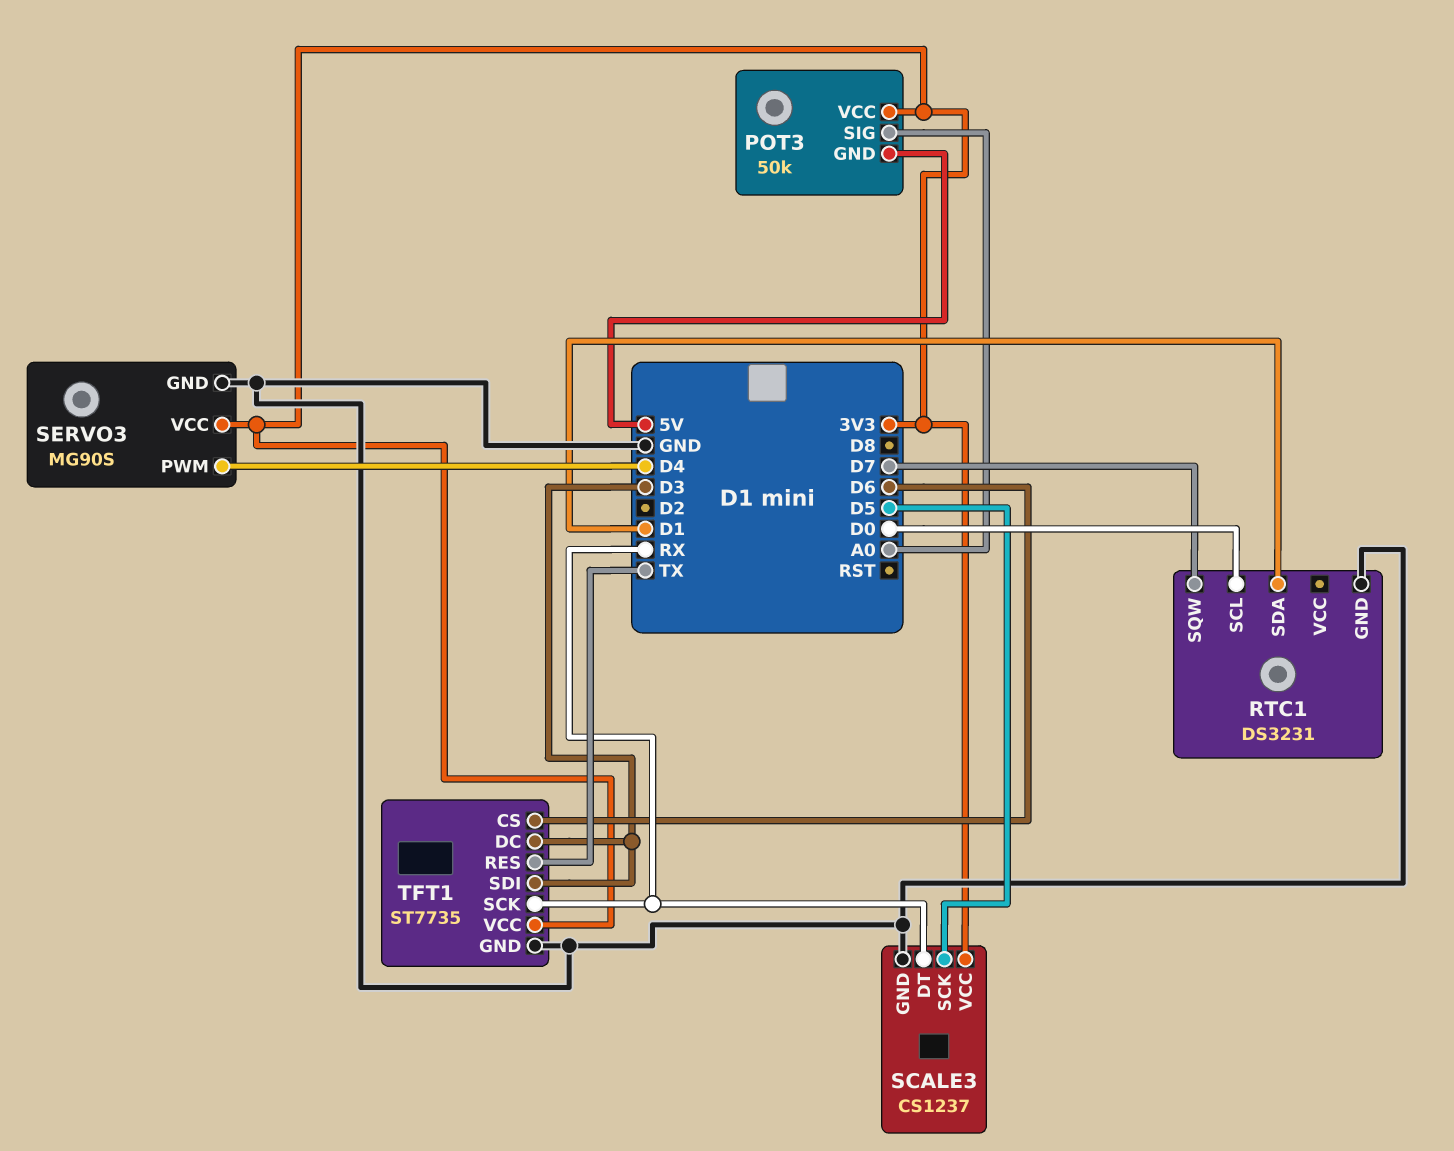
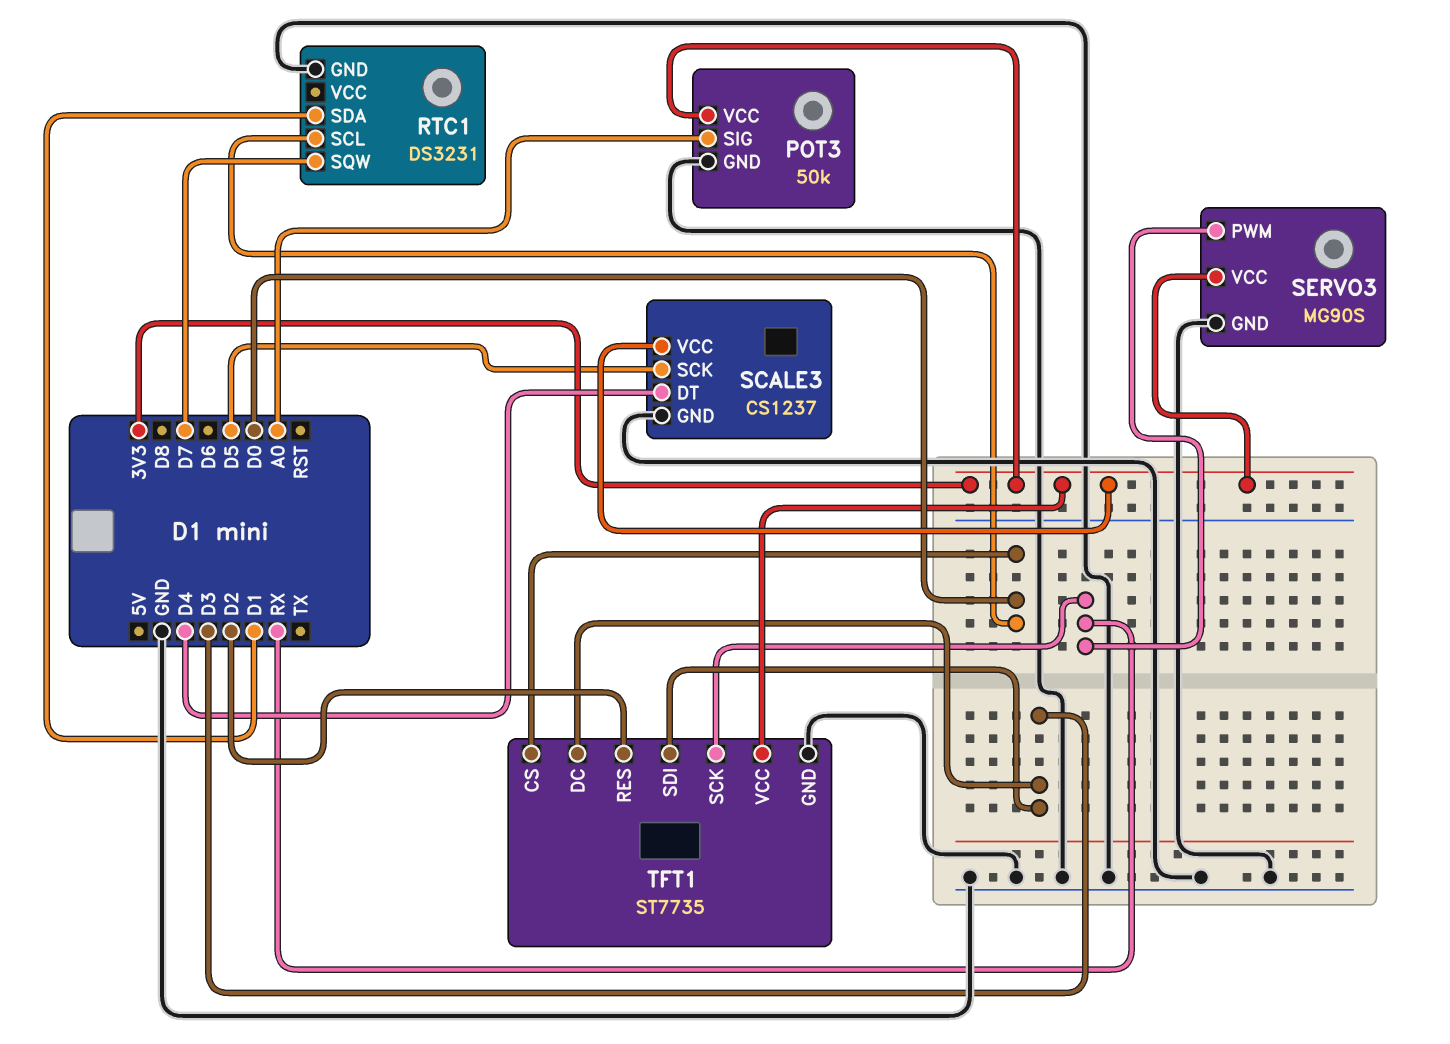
POT3 pin GND: 5V -> GND
SCALE3 pin DT: RX -> D4
SERVO3 pin PWM: D4 -> RX
TFT1 pin CS: D6 -> D0
TFT1 pin RES: TX -> D2

